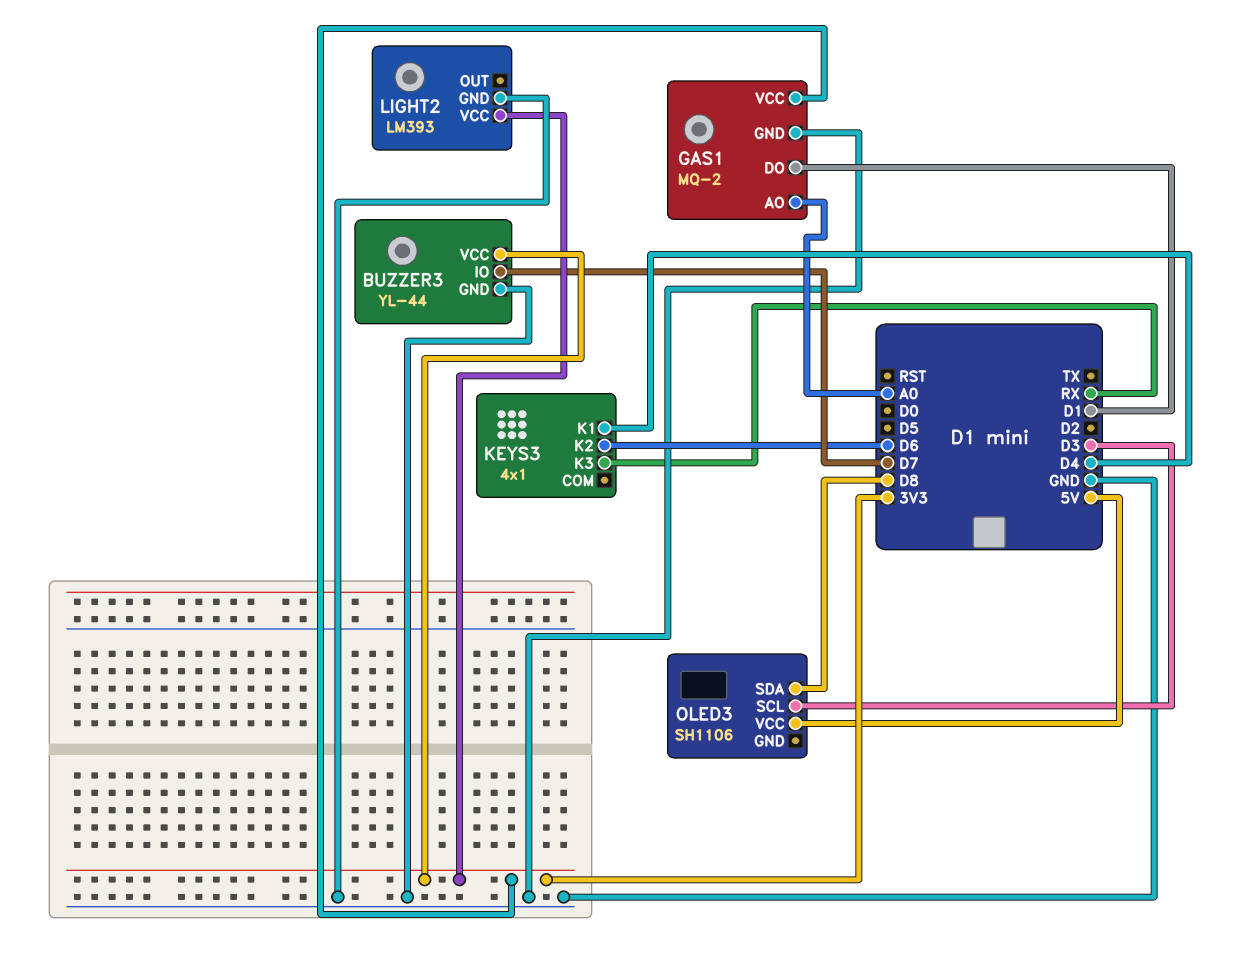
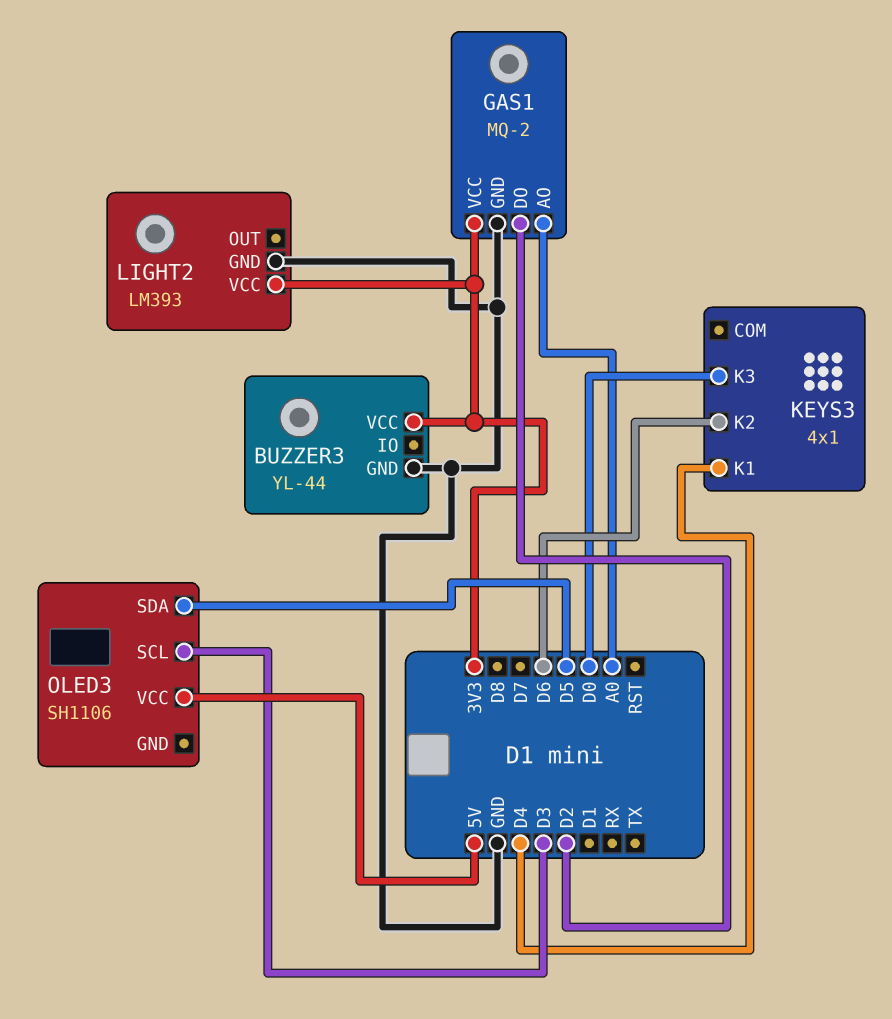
BUZZER3 pin IO: D7 -> none
GAS1 pin DO: D1 -> D2
KEYS3 pin K3: RX -> D0
OLED3 pin SDA: D8 -> D5

